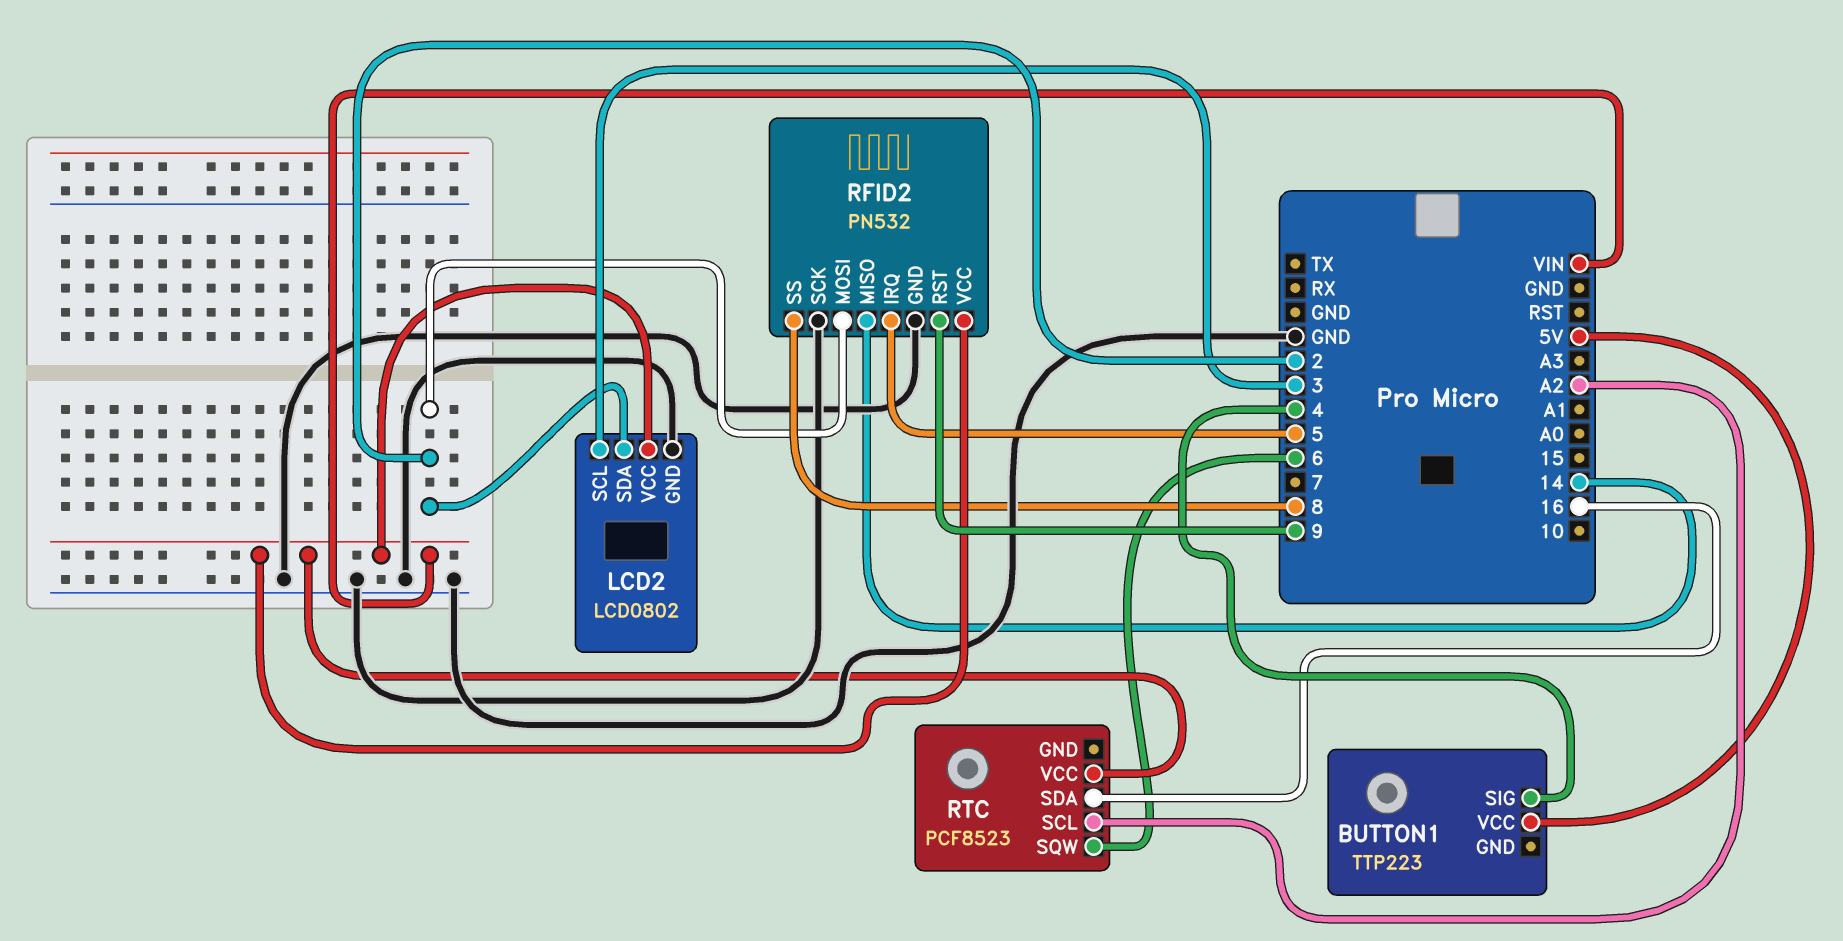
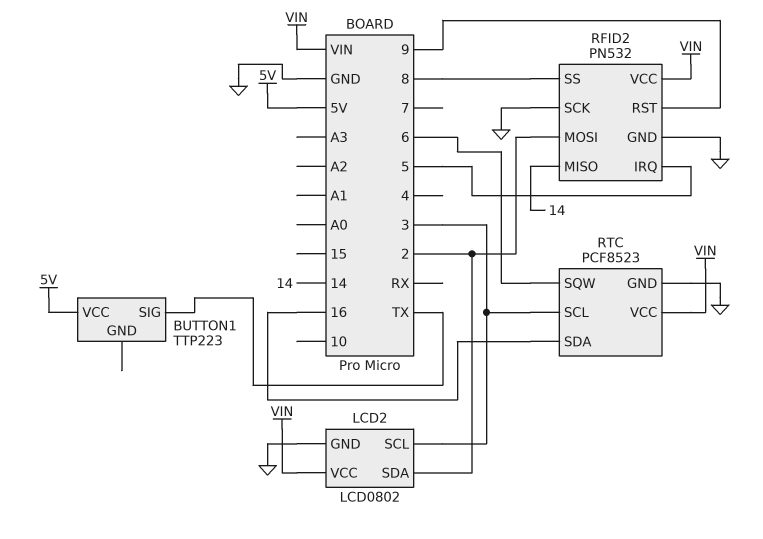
BUTTON1 pin SIG: 4 -> TX
RTC pin GND: none -> GND
RTC pin SCL: A2 -> 3

